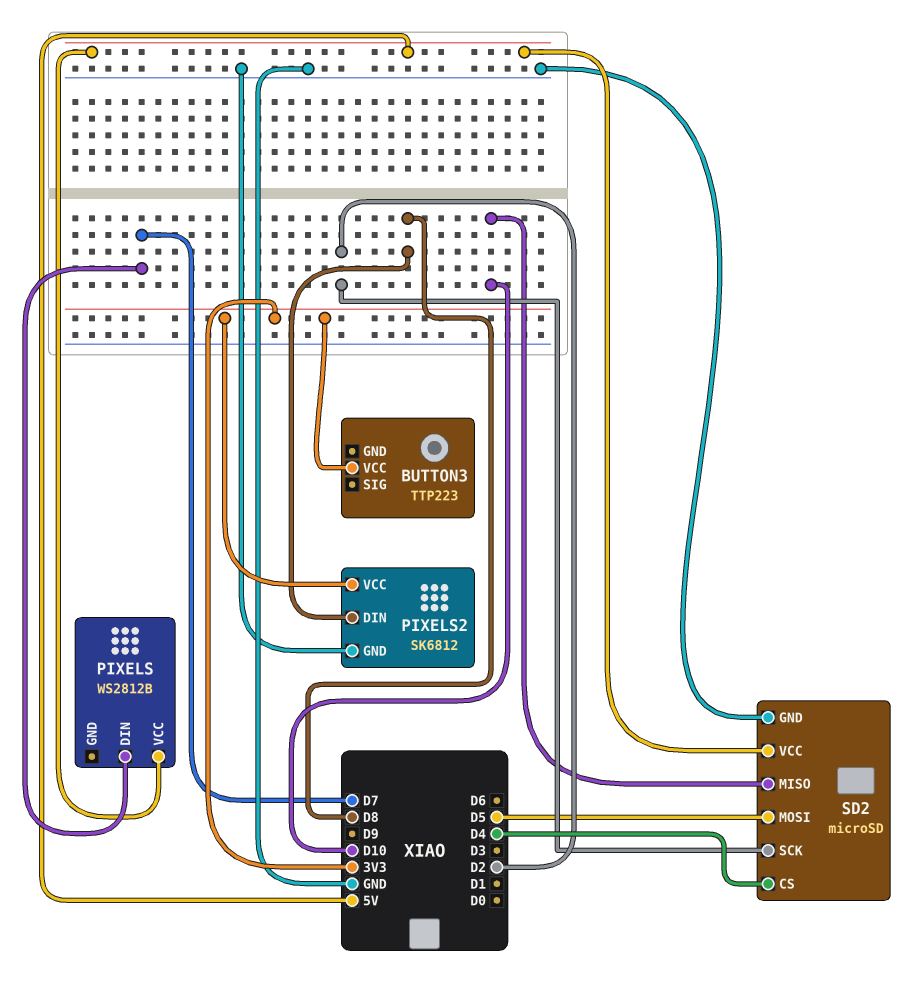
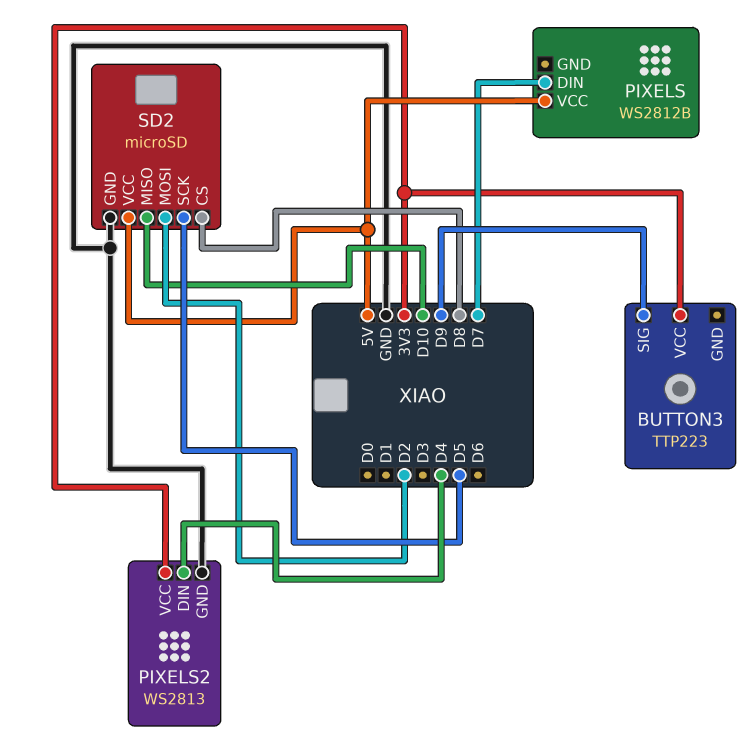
BUTTON3 pin SIG: none -> D9
PIXELS2: SK6812 -> WS2813
PIXELS2 pin DIN: D8 -> D4
SD2 pin CS: D4 -> D8
SD2 pin MOSI: D5 -> D2
SD2 pin SCK: D2 -> D5

